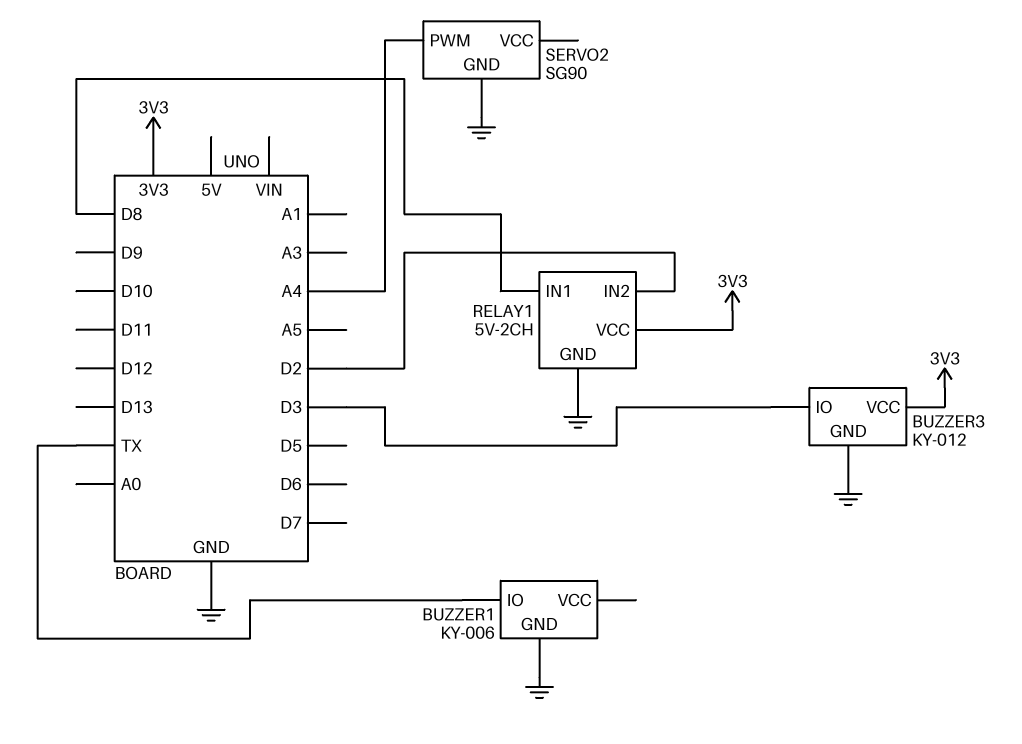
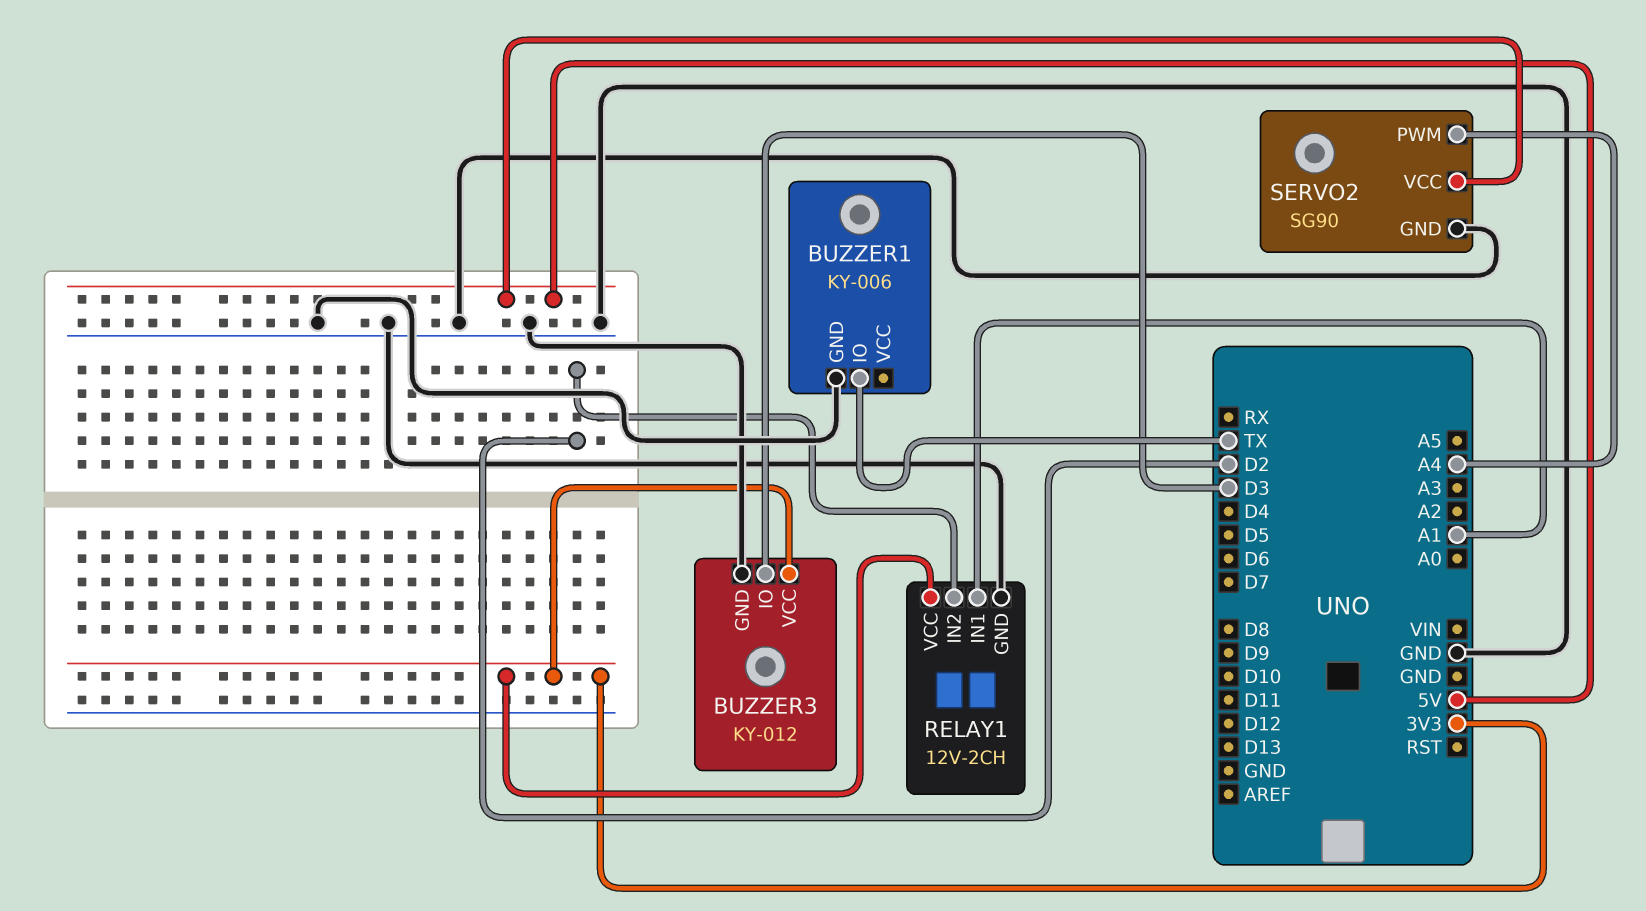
RELAY1: 5V-2CH -> 12V-2CH
RELAY1 pin IN1: D8 -> A1
SERVO2 pin VCC: none -> 5V

